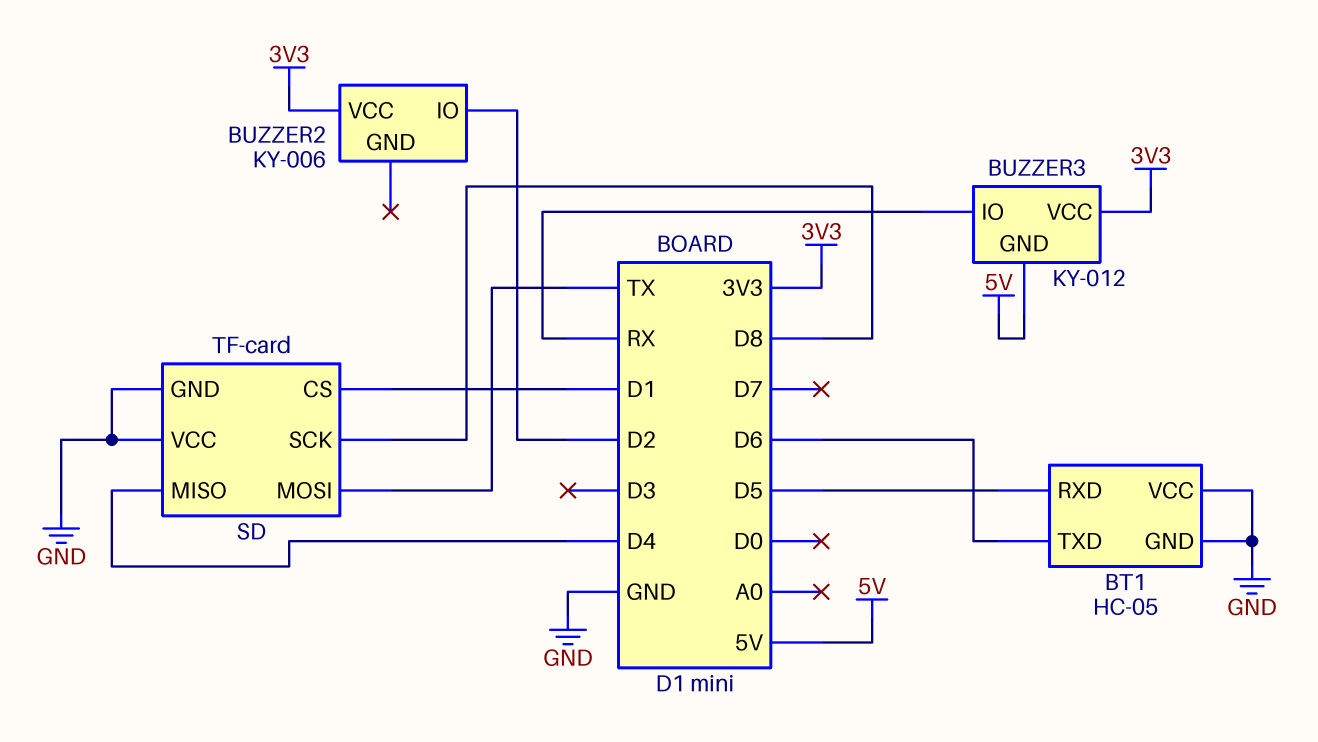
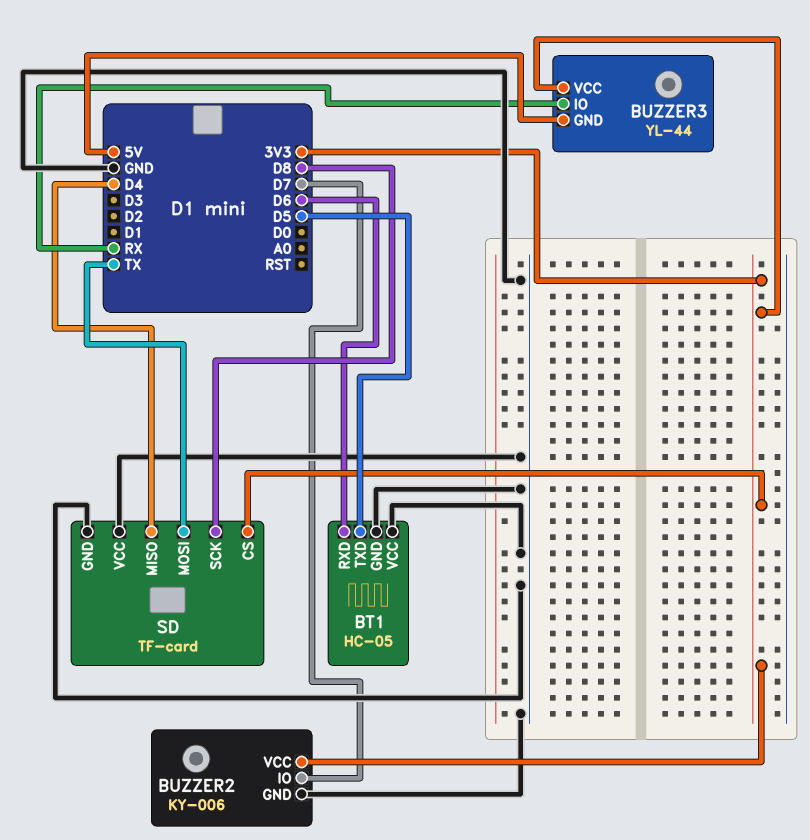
BT1 pin RXD: D5 -> D6
BT1 pin TXD: D6 -> D5
BUZZER2 pin GND: none -> GND
BUZZER2 pin IO: D2 -> D7
BUZZER3: KY-012 -> YL-44
SD pin CS: D1 -> 3V3

